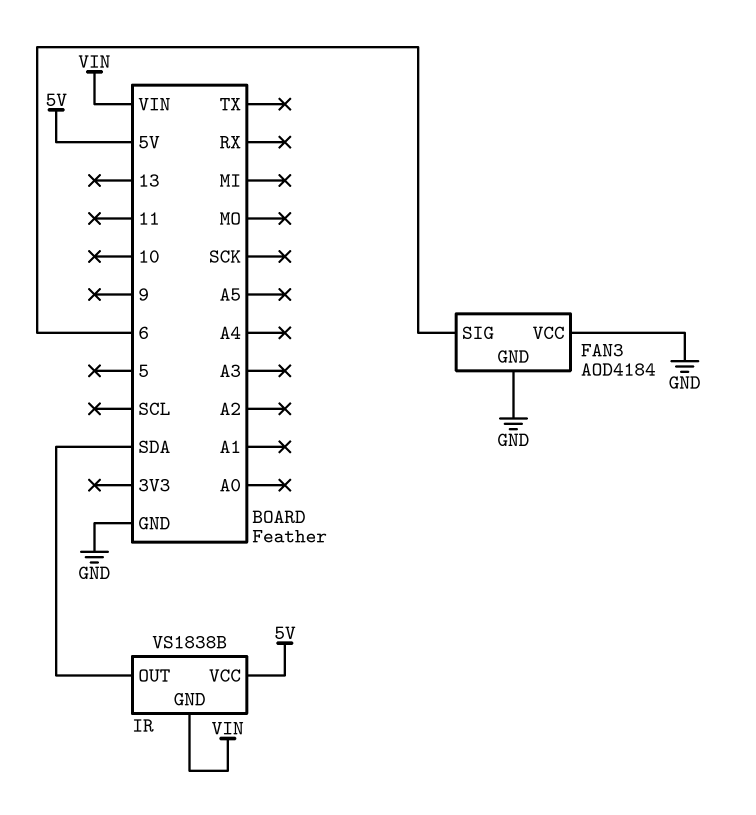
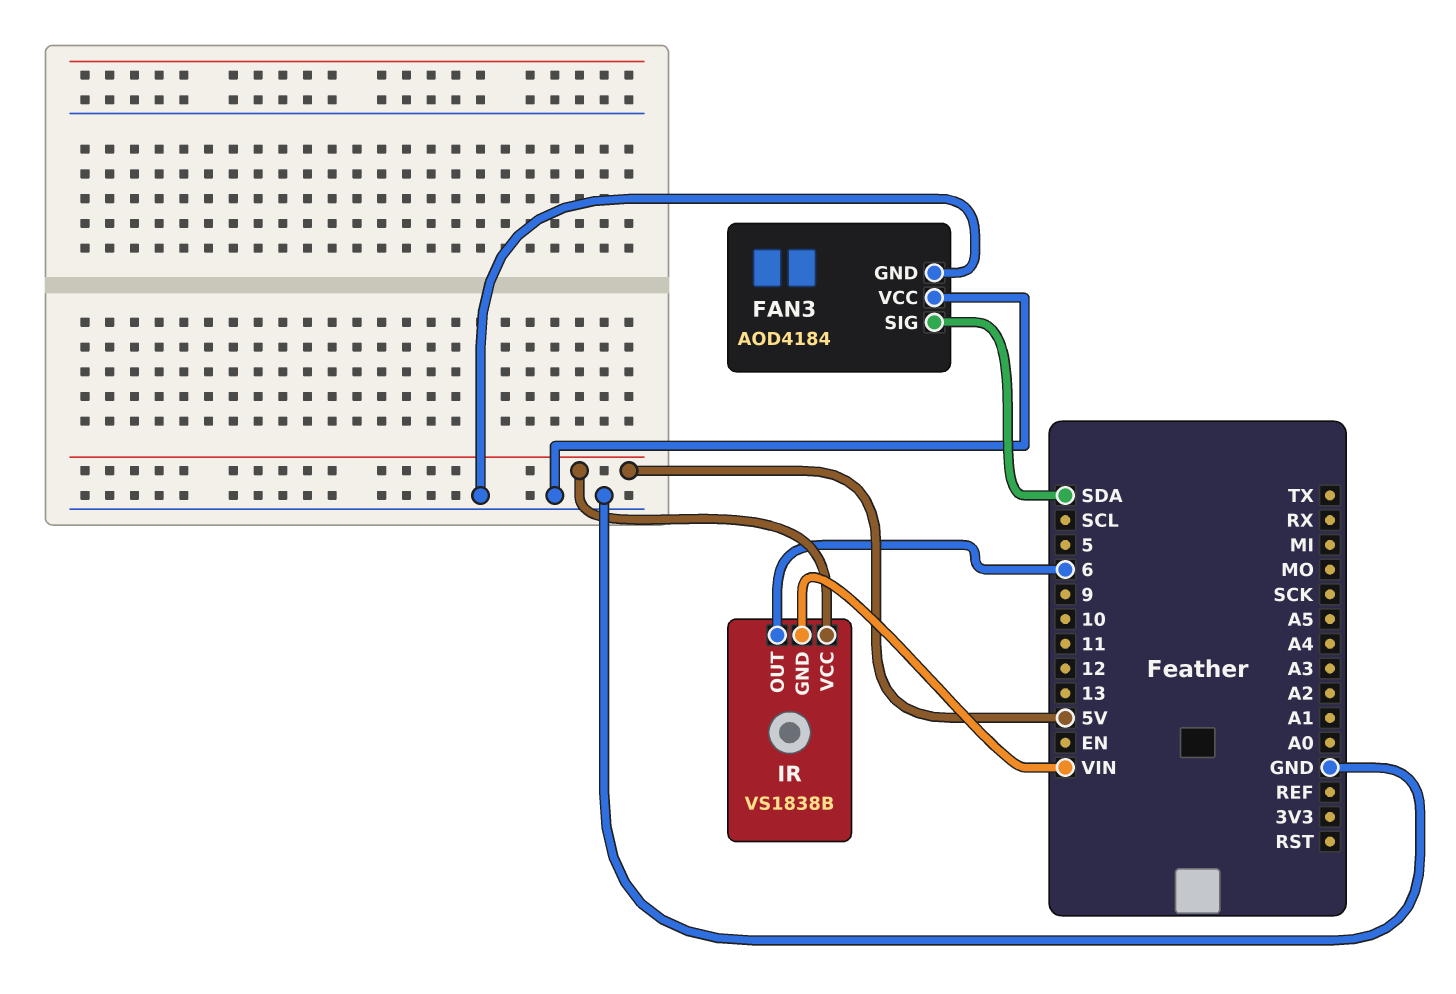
FAN3 pin SIG: 6 -> SDA
IR pin OUT: SDA -> 6

